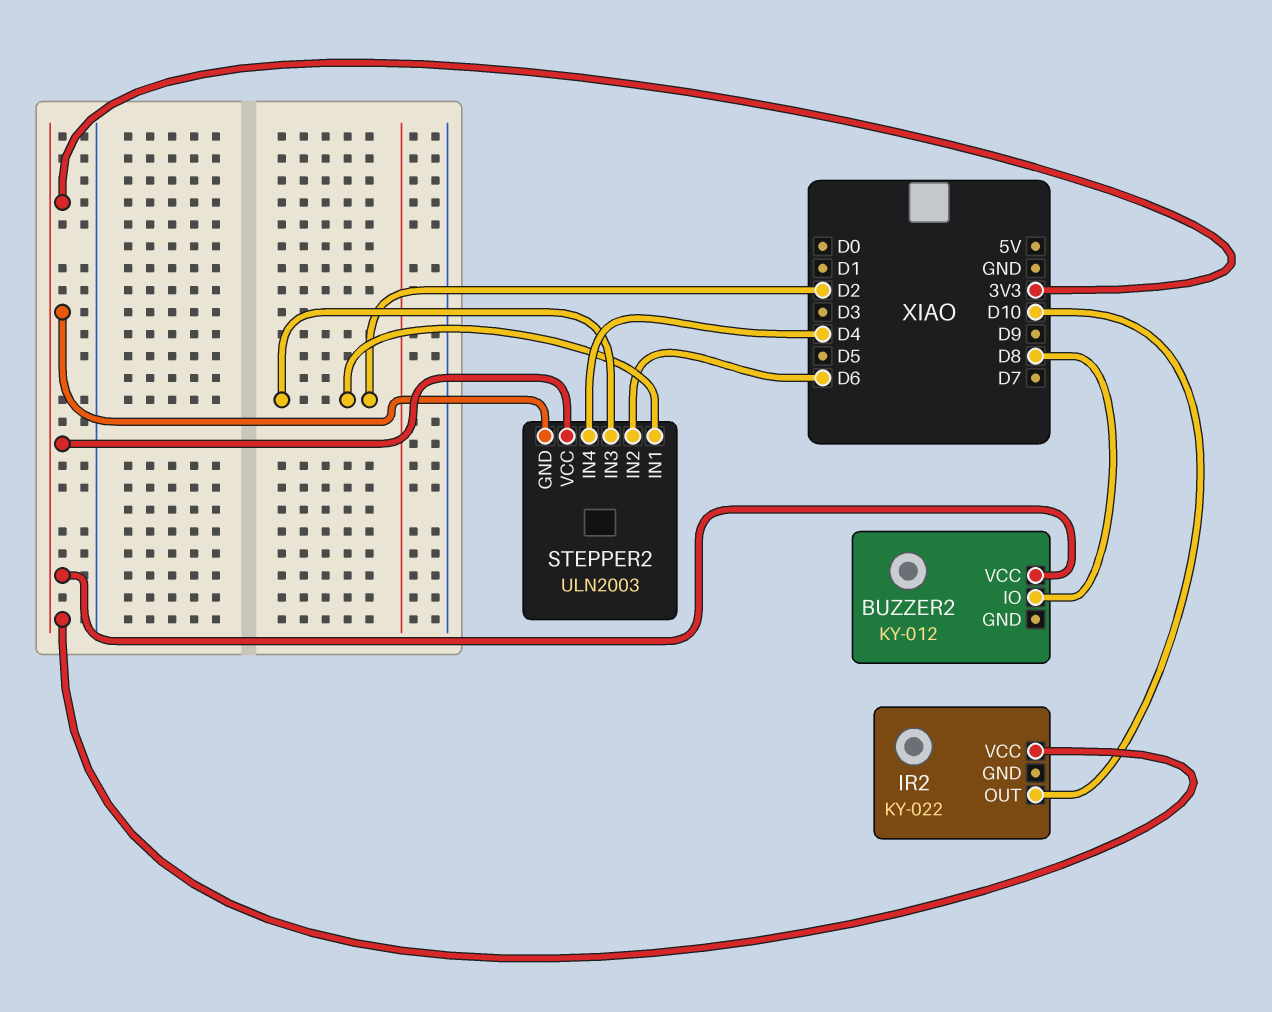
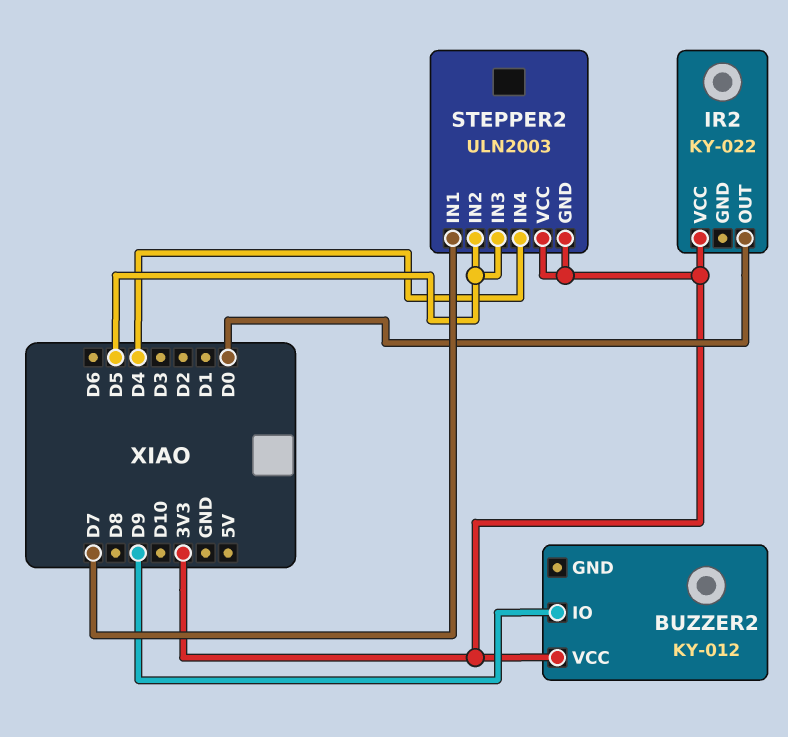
BUZZER2 pin IO: D8 -> D9
IR2 pin OUT: D10 -> D0
STEPPER2 pin IN1: D2 -> D7
STEPPER2 pin IN2: D6 -> D5
STEPPER2 pin IN3: D2 -> D5

